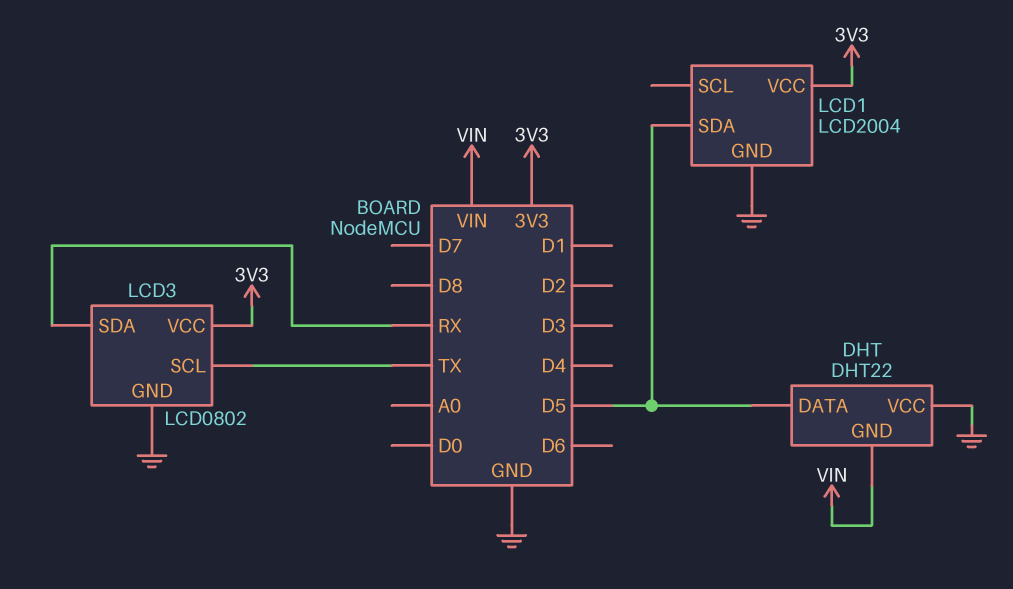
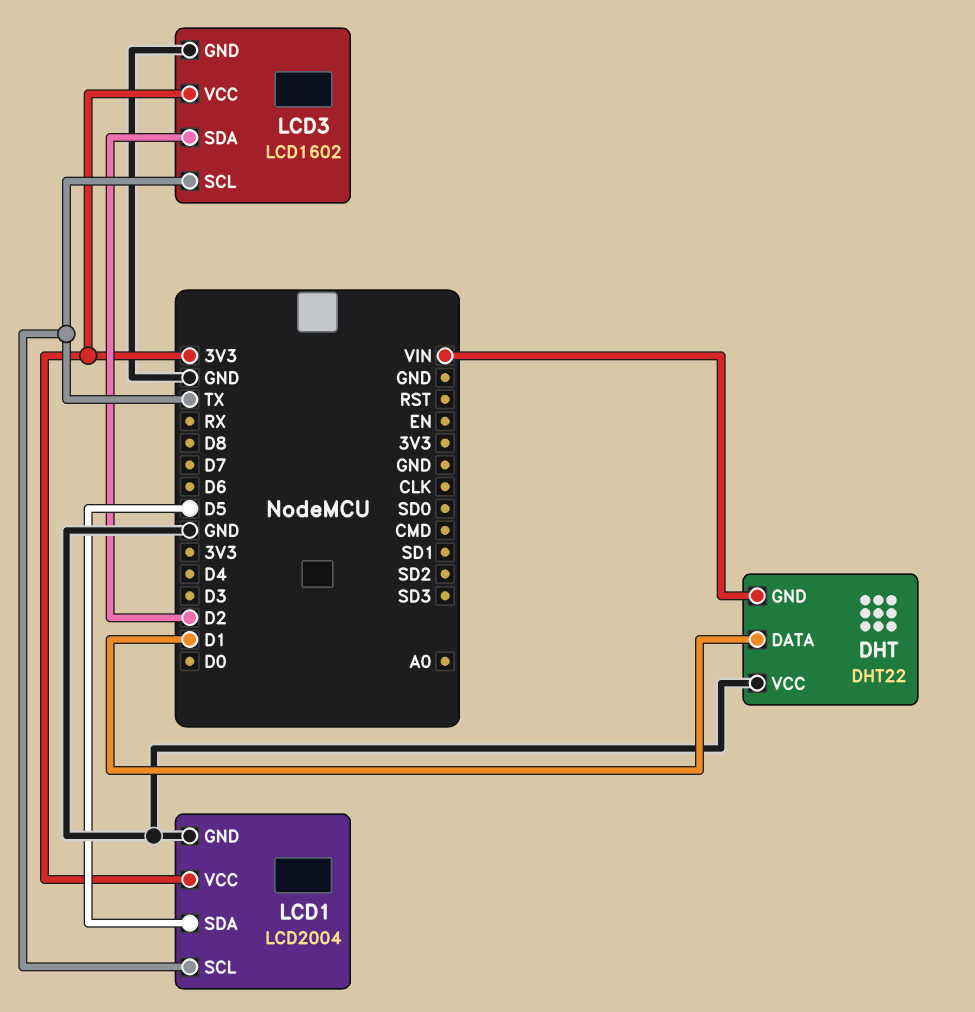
DHT pin DATA: D5 -> D1
LCD1 pin SCL: none -> TX
LCD3: LCD0802 -> LCD1602
LCD3 pin SDA: RX -> D2

